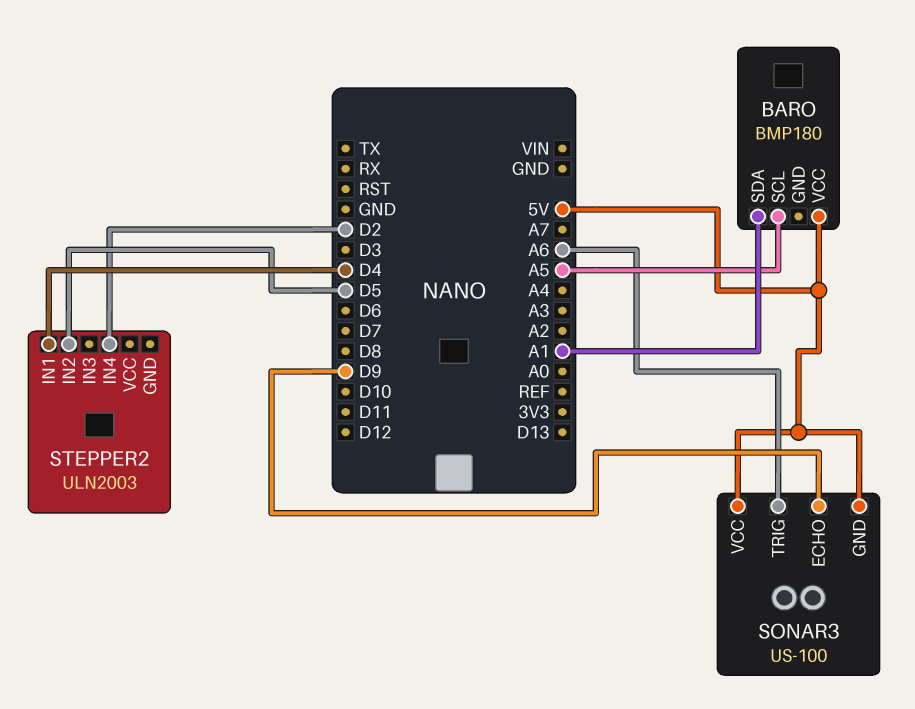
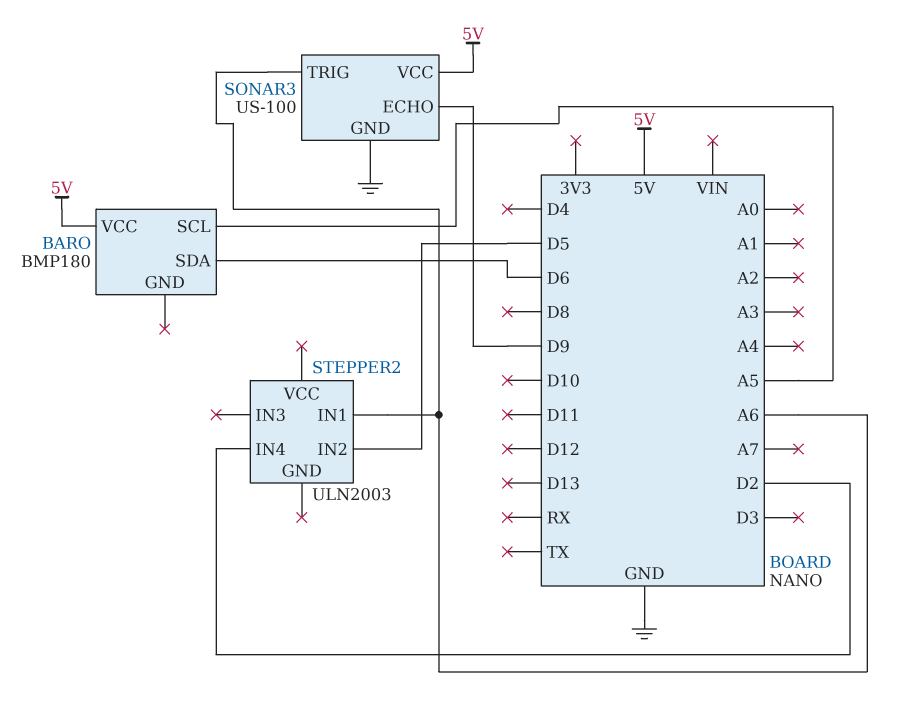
BARO pin SDA: A1 -> D6
SONAR3 pin GND: 5V -> GND
STEPPER2 pin IN1: D4 -> A6

